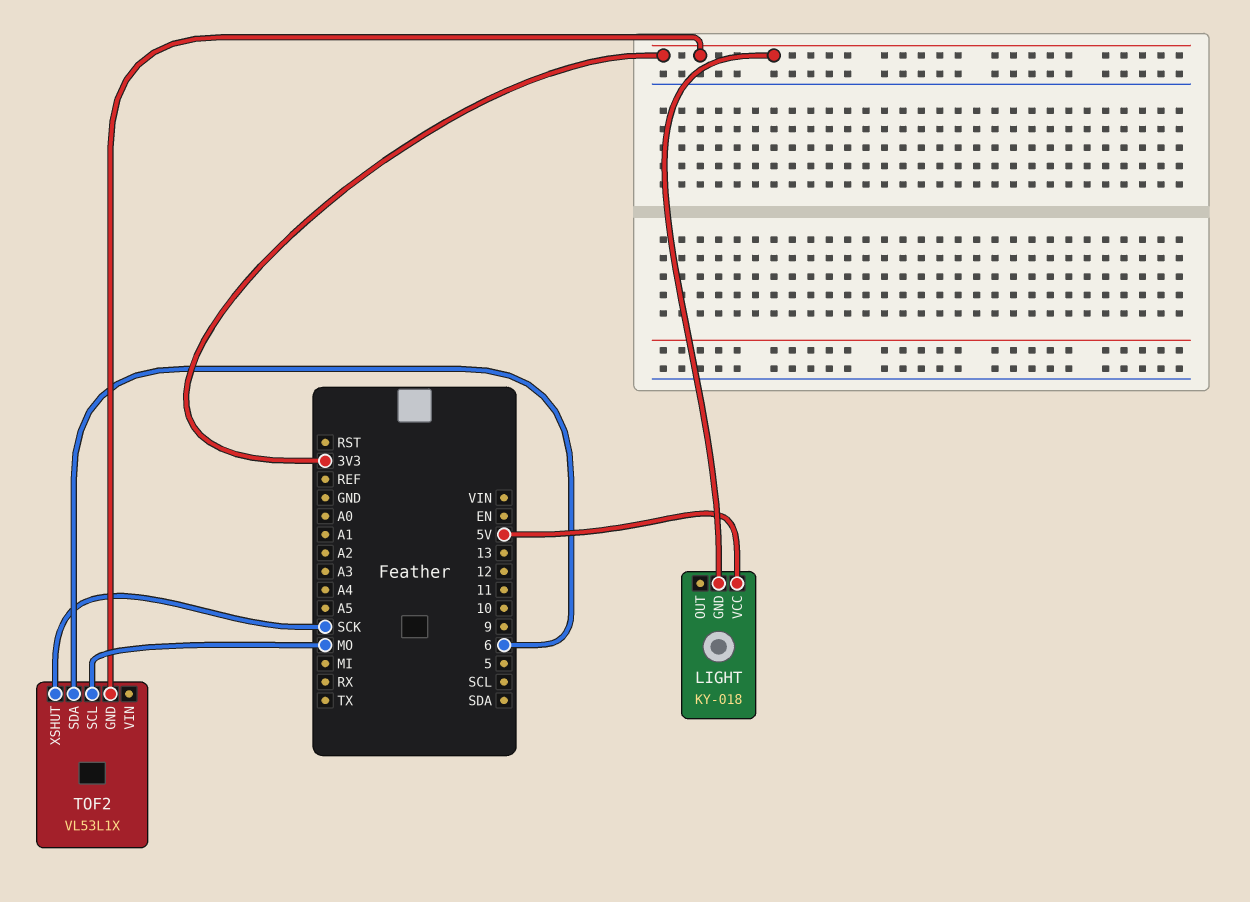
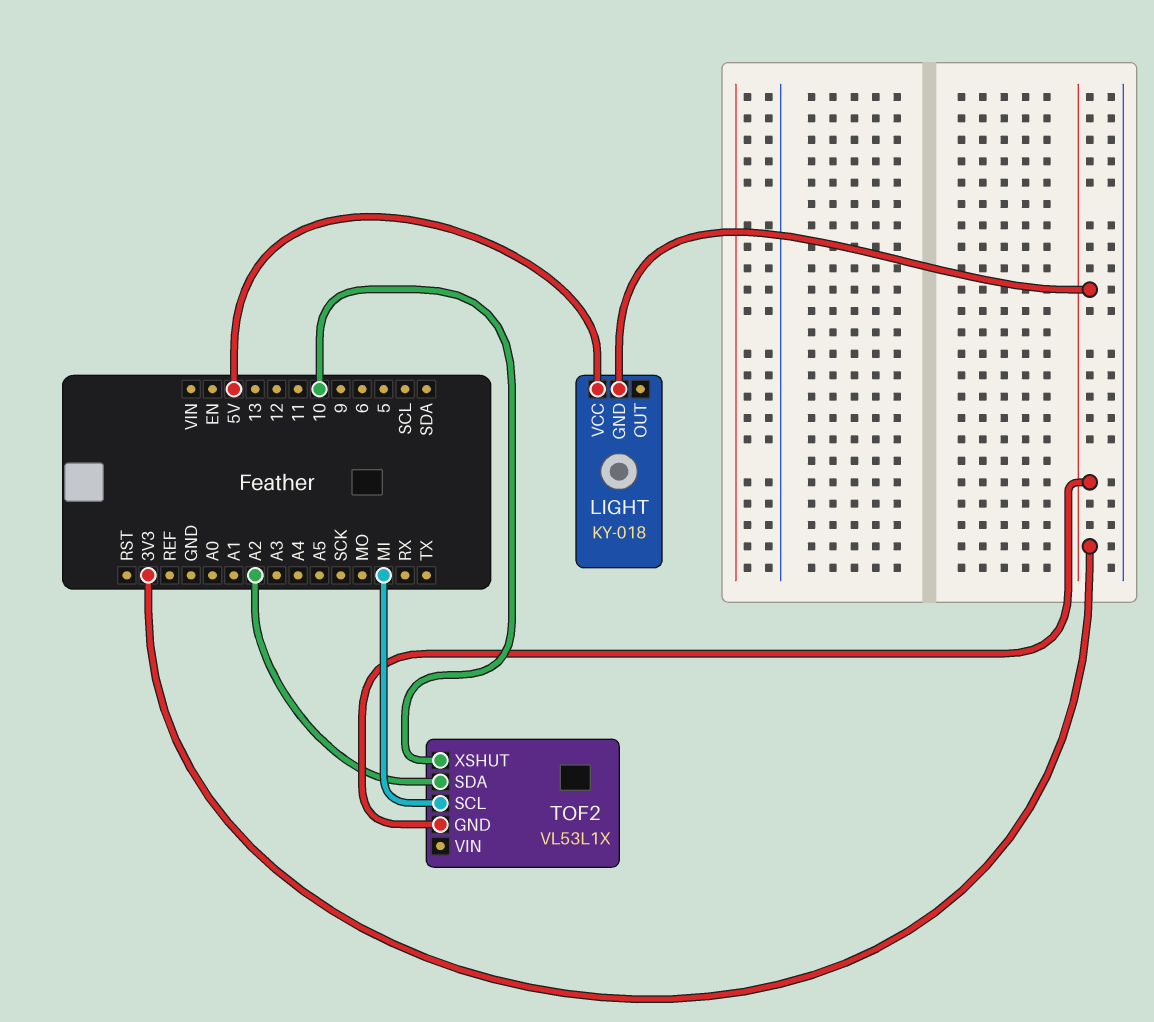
TOF2 pin SCL: MO -> MI
TOF2 pin SDA: 6 -> A2
TOF2 pin XSHUT: SCK -> 10

